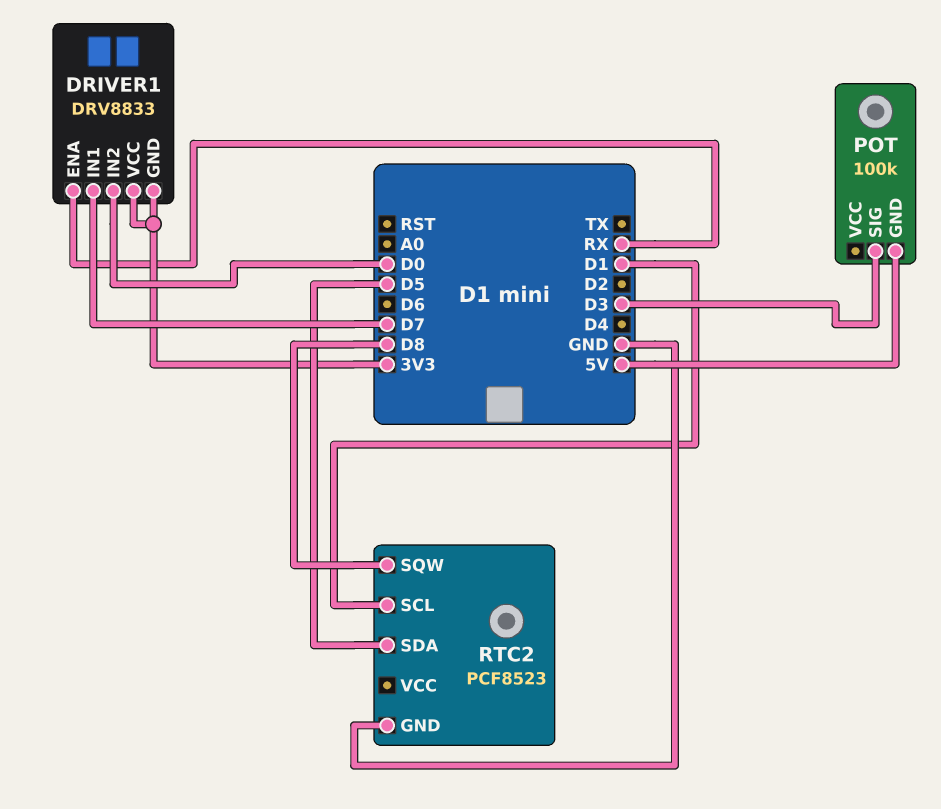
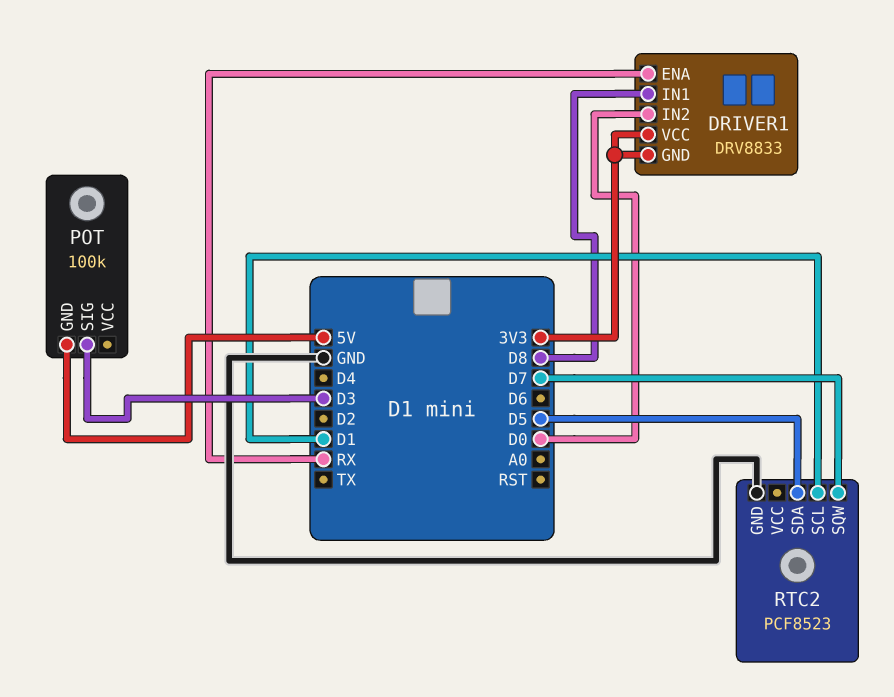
DRIVER1 pin IN1: D7 -> D8
RTC2 pin SQW: D8 -> D7

